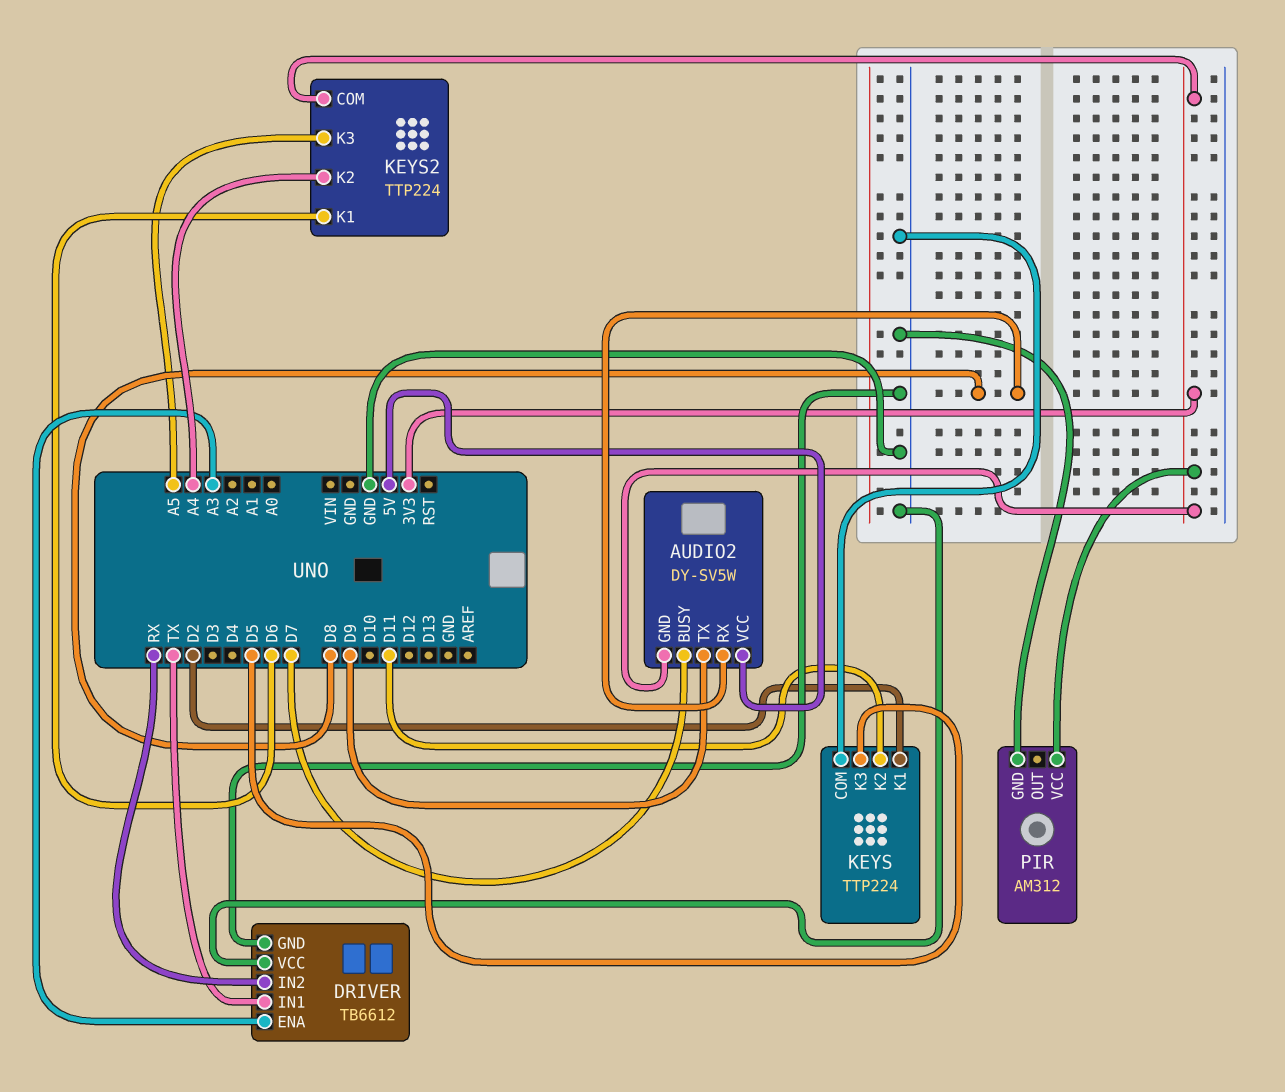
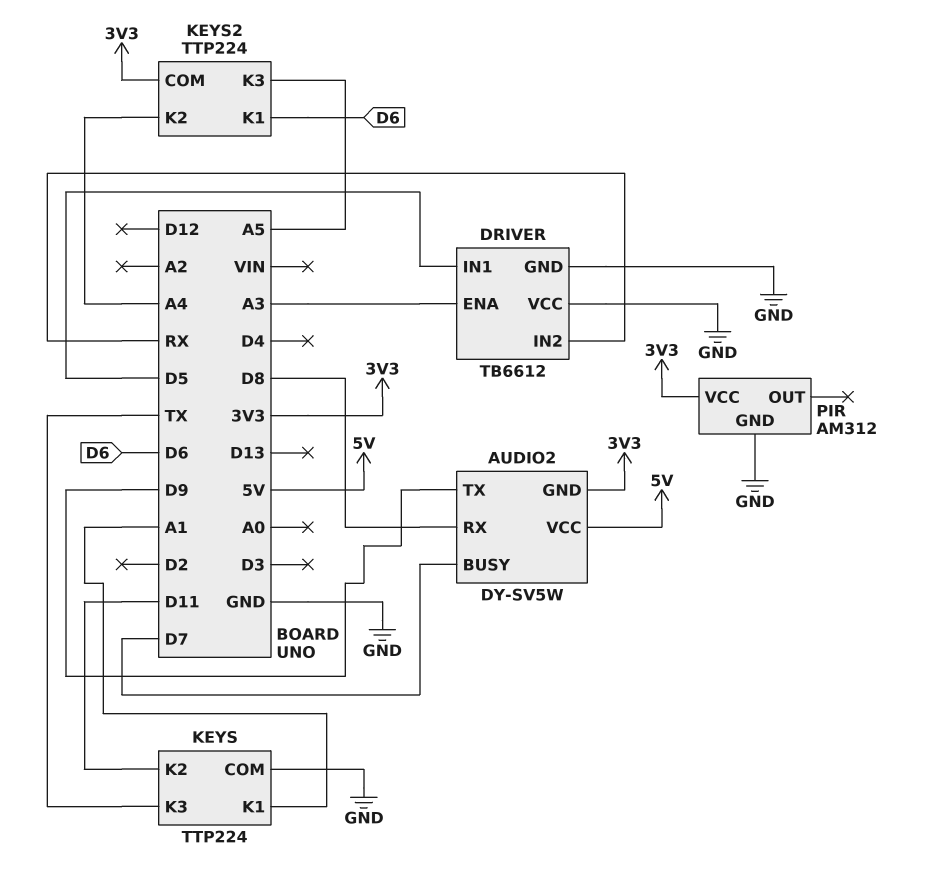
DRIVER pin IN1: TX -> D5
KEYS pin K1: D2 -> A1
KEYS pin K3: D5 -> TX

